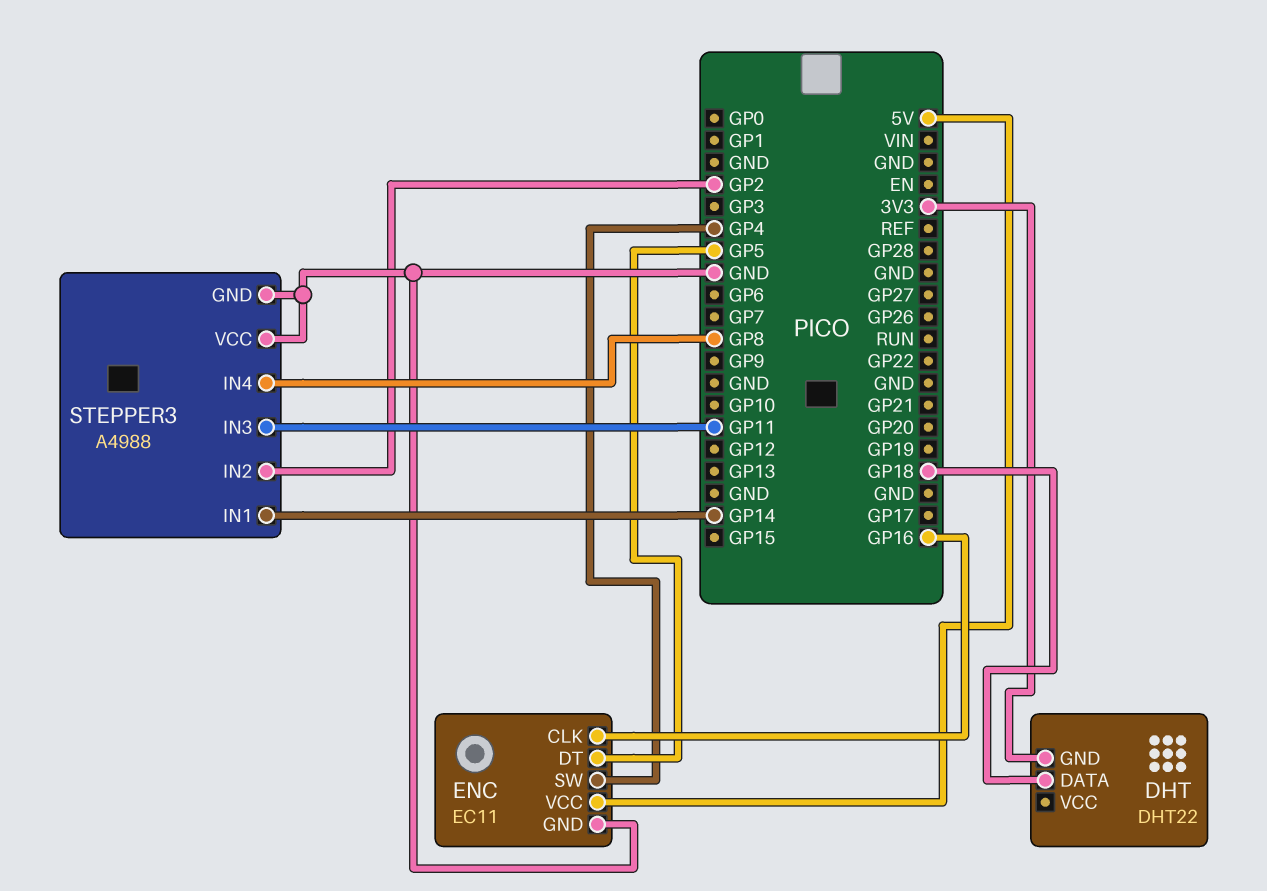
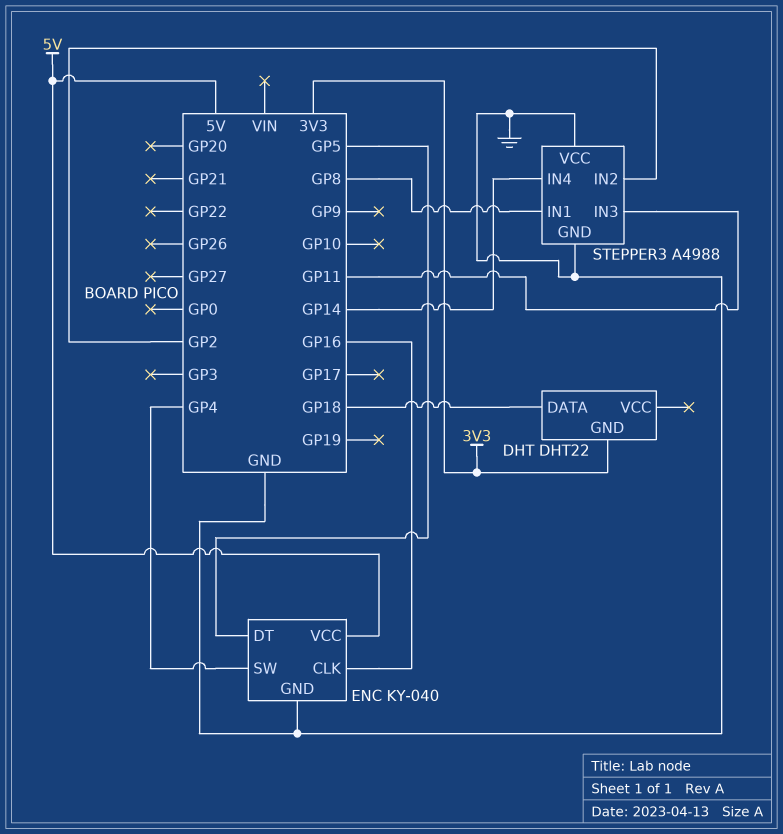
ENC: EC11 -> KY-040
STEPPER3 pin IN1: GP14 -> GP8
STEPPER3 pin IN4: GP8 -> GP14

